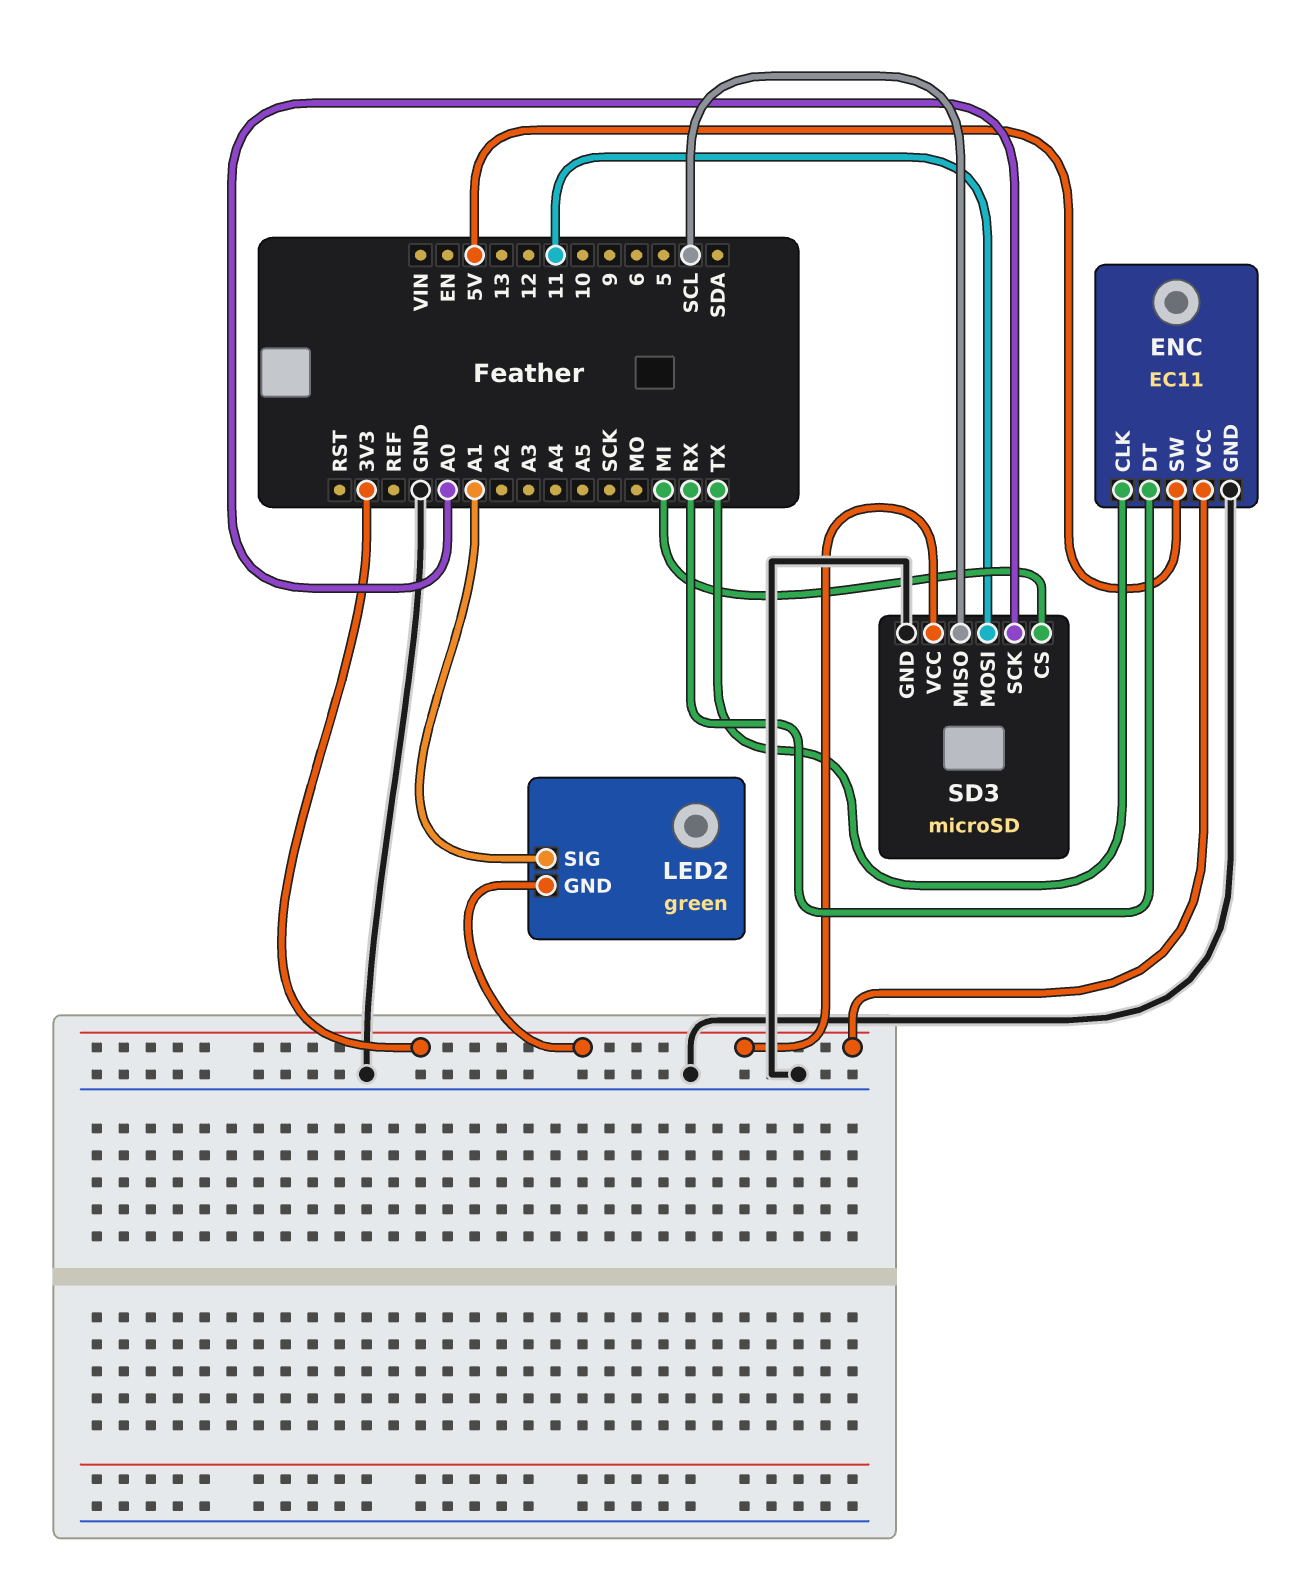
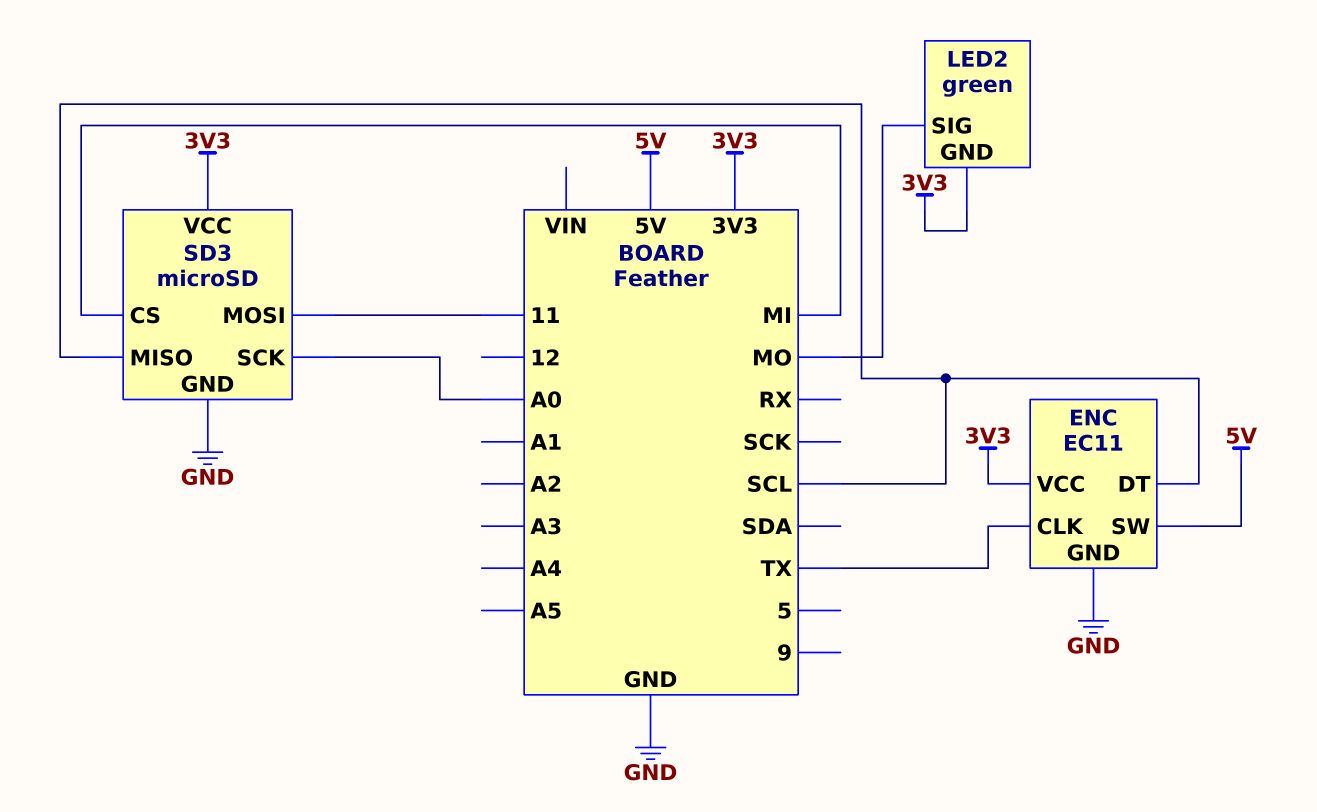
ENC pin DT: RX -> SCL
LED2 pin SIG: A1 -> MO

